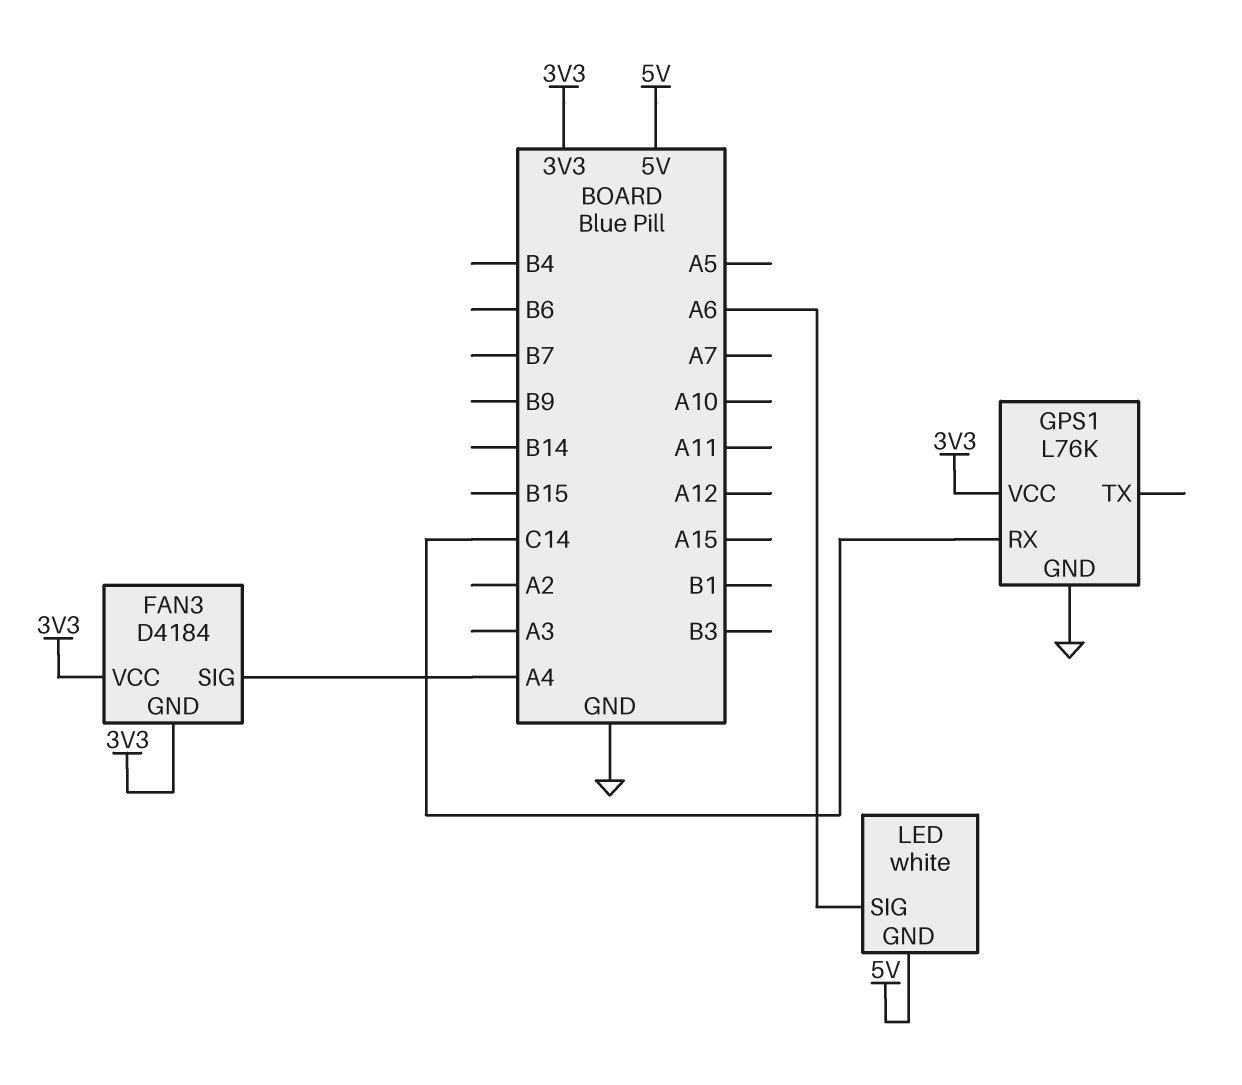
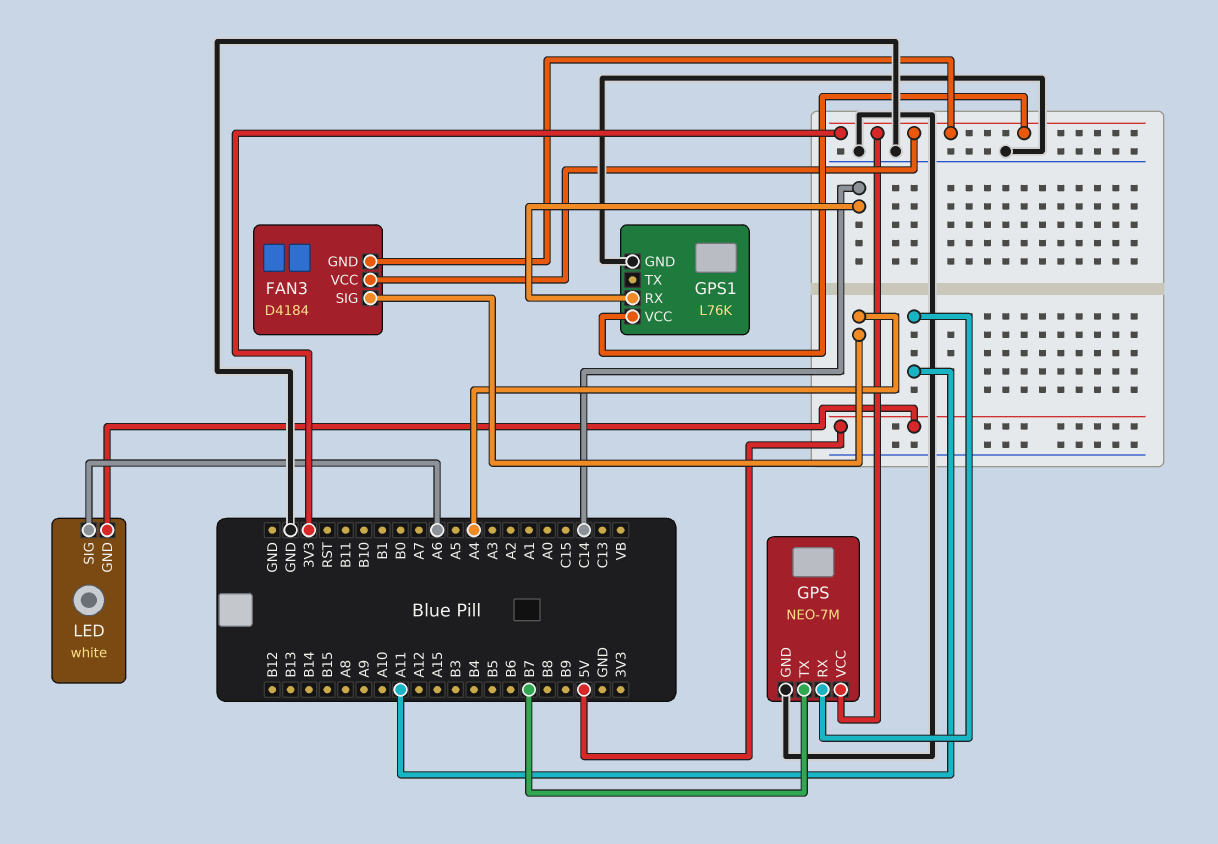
GPS: none -> NEO-7M
GPS pin GND: none -> GND
GPS pin RX: none -> A11
GPS pin TX: none -> B7
GPS pin VCC: none -> 3V3

